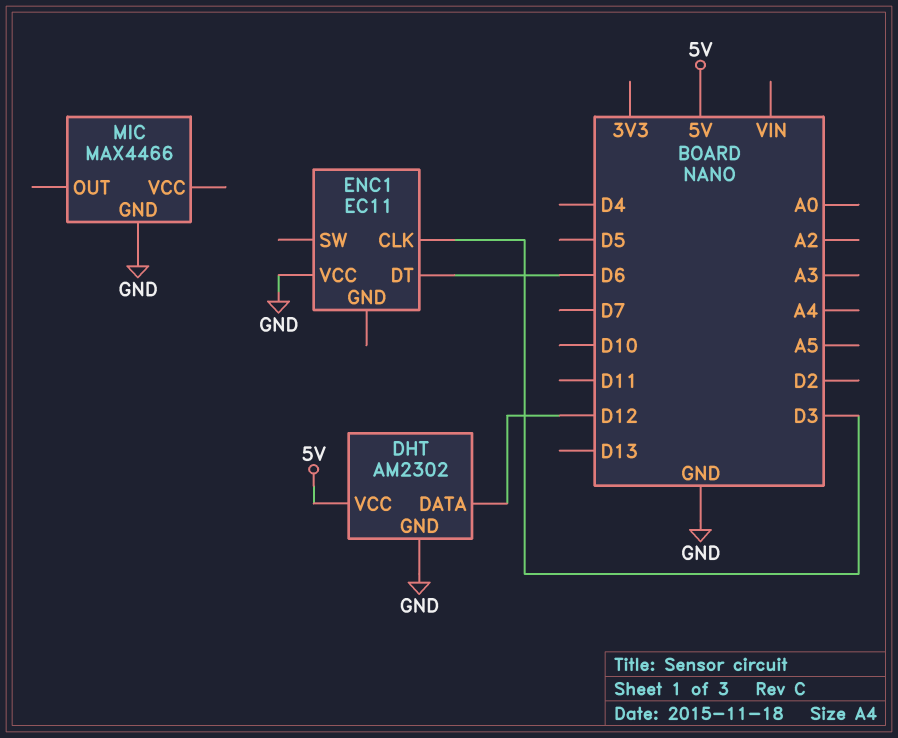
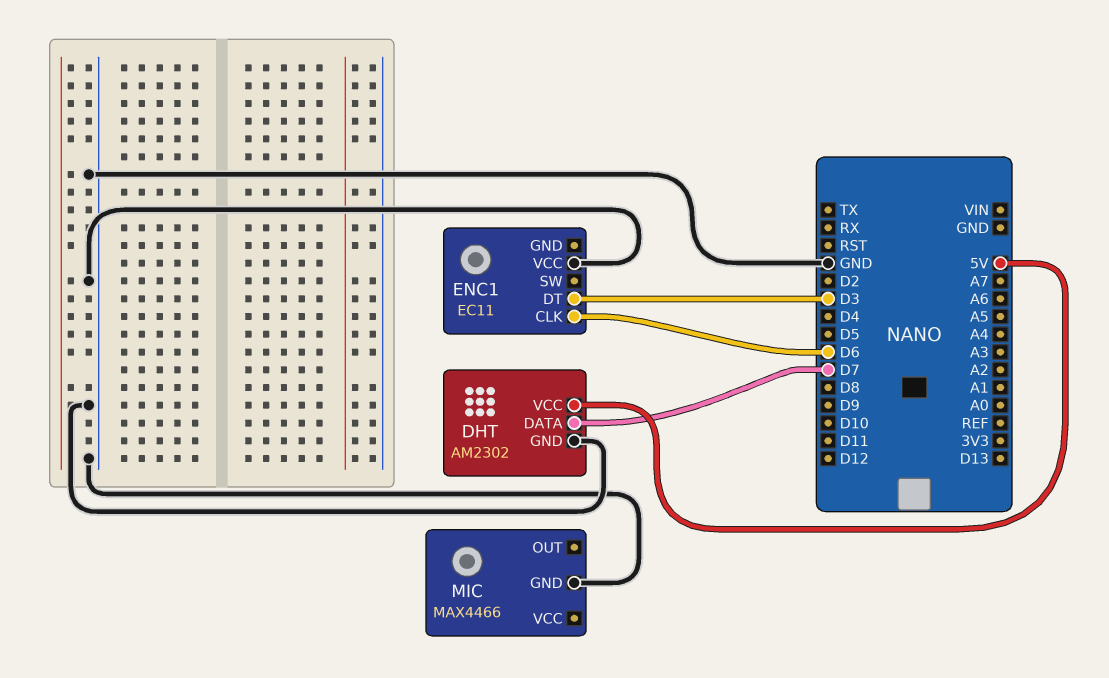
DHT pin DATA: D12 -> D7
ENC1 pin CLK: D3 -> D6
ENC1 pin DT: D6 -> D3

